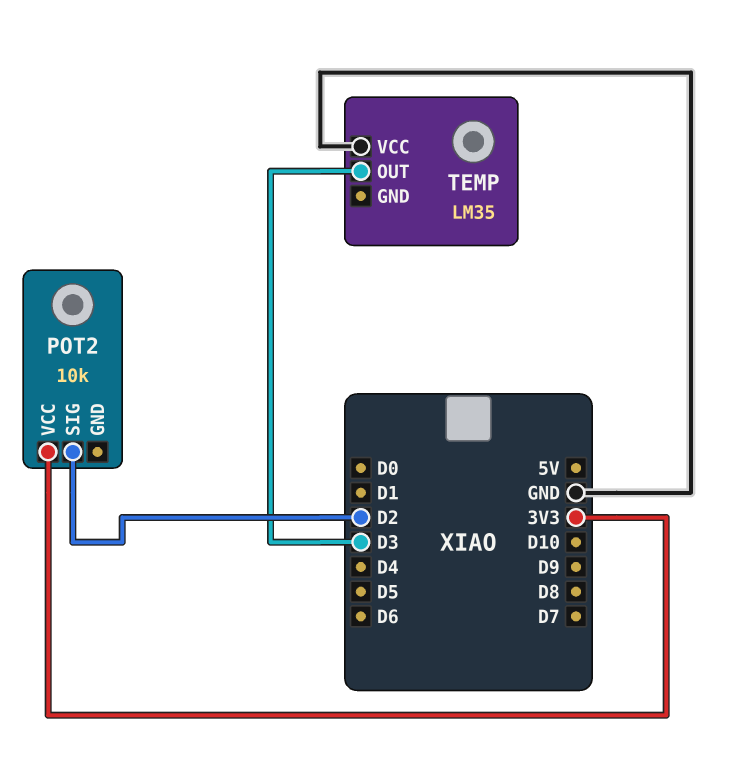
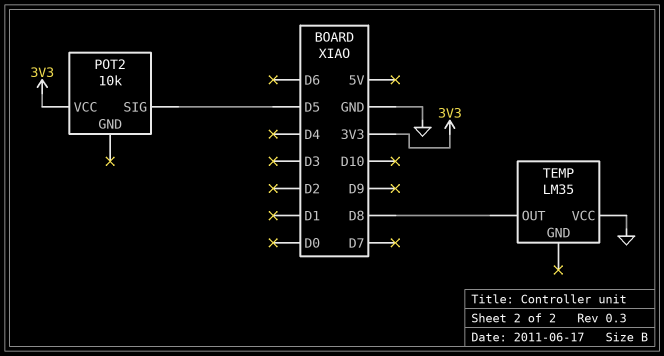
POT2 pin SIG: D2 -> D5
TEMP pin OUT: D3 -> D8

